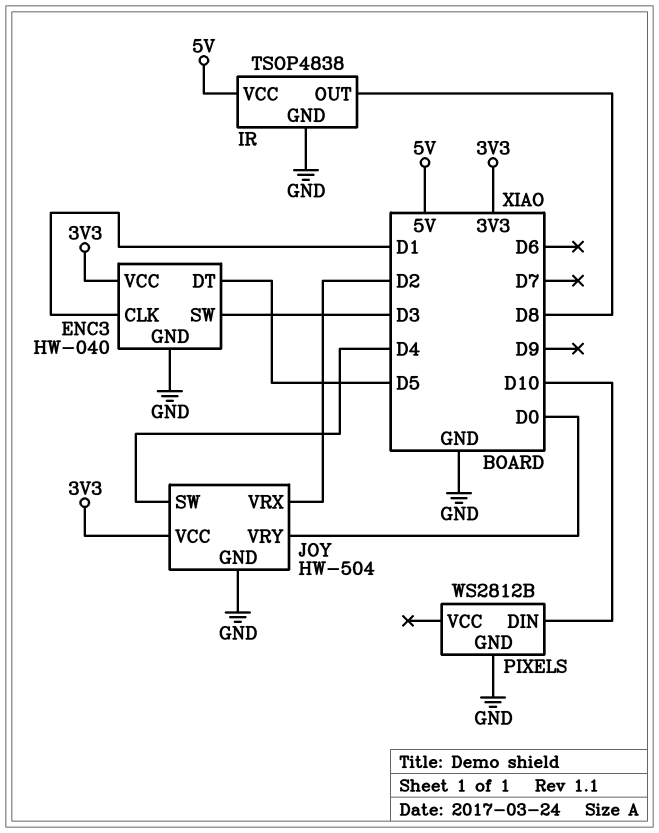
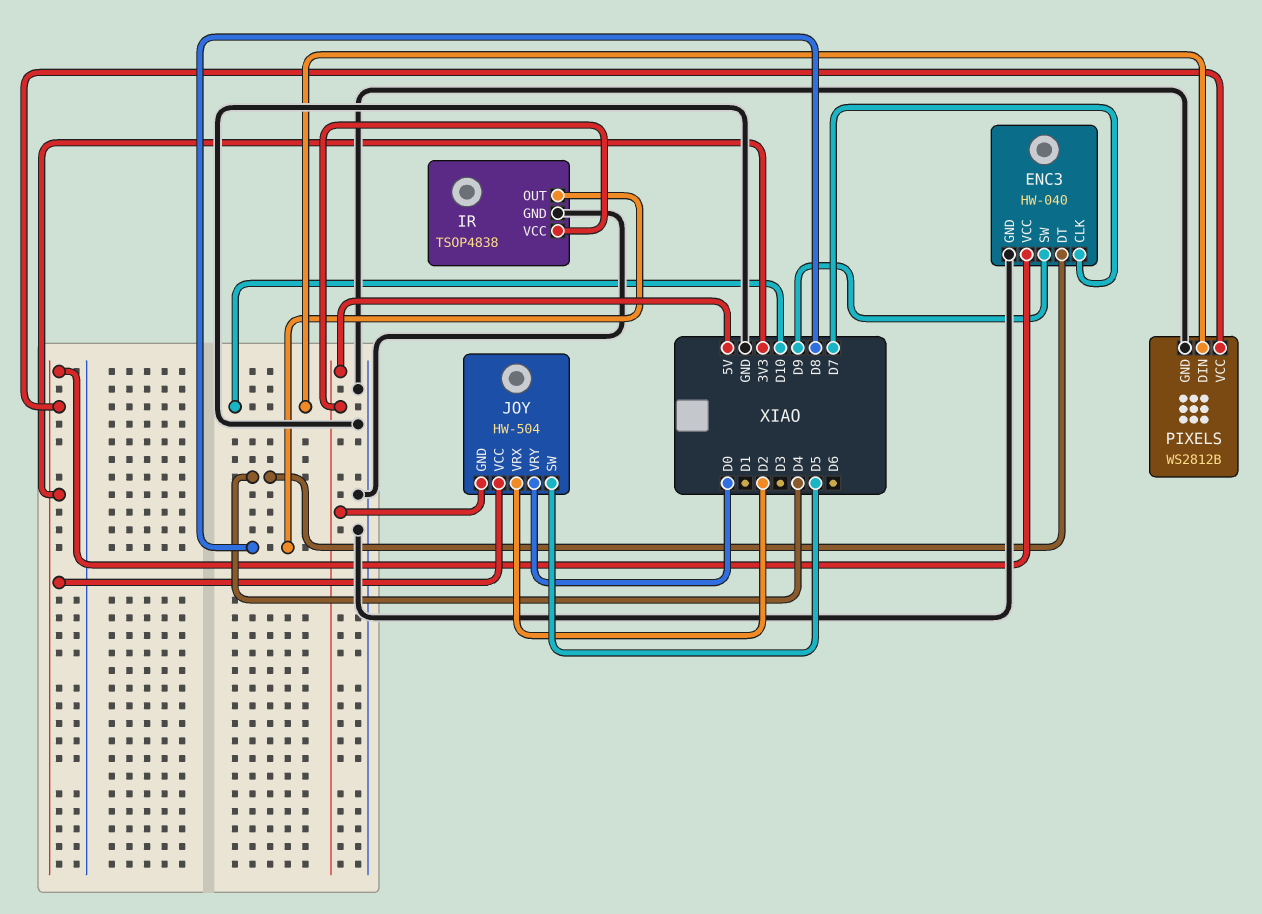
ENC3 pin CLK: D1 -> D7
ENC3 pin DT: D5 -> D4
ENC3 pin SW: D3 -> D9
JOY pin GND: GND -> 5V
JOY pin SW: D4 -> D5
PIXELS pin VCC: none -> 3V3

